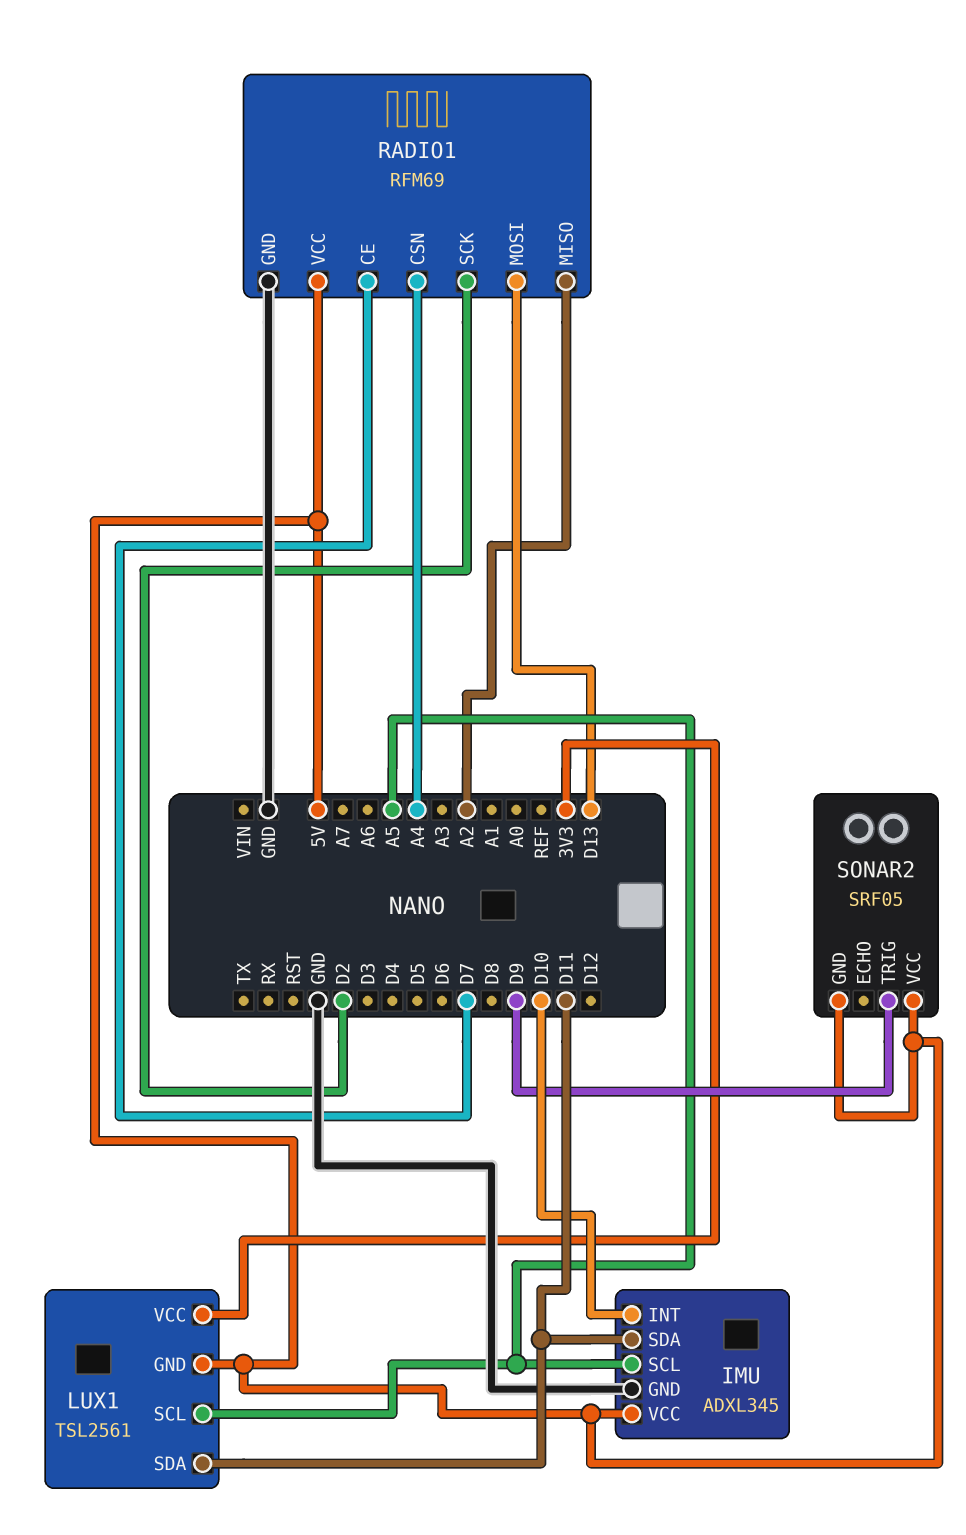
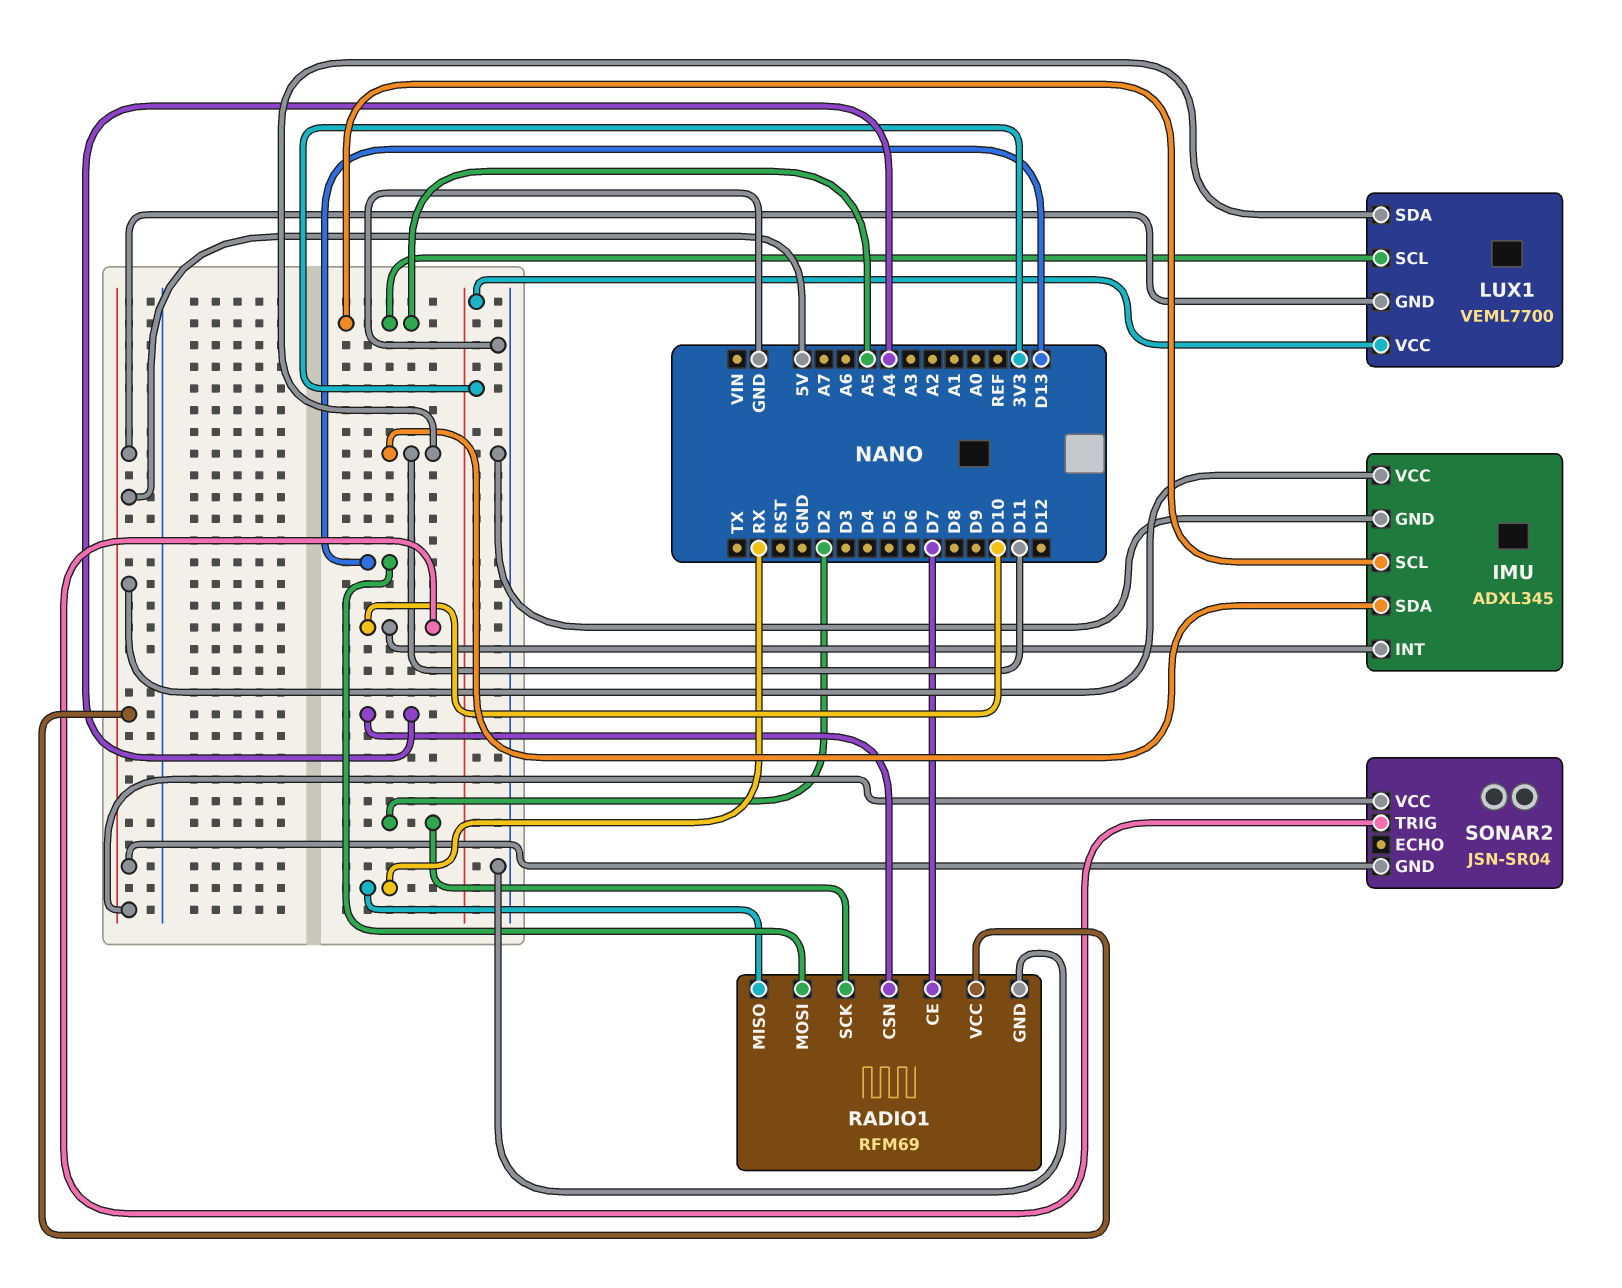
LUX1: TSL2561 -> VEML7700
RADIO1 pin MISO: A2 -> RX
SONAR2: SRF05 -> JSN-SR04
SONAR2 pin TRIG: D9 -> D10

